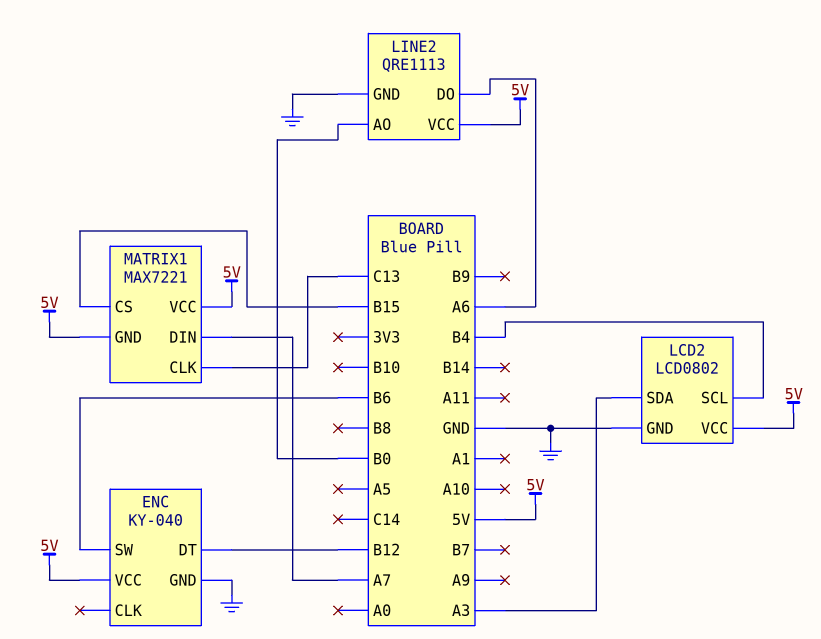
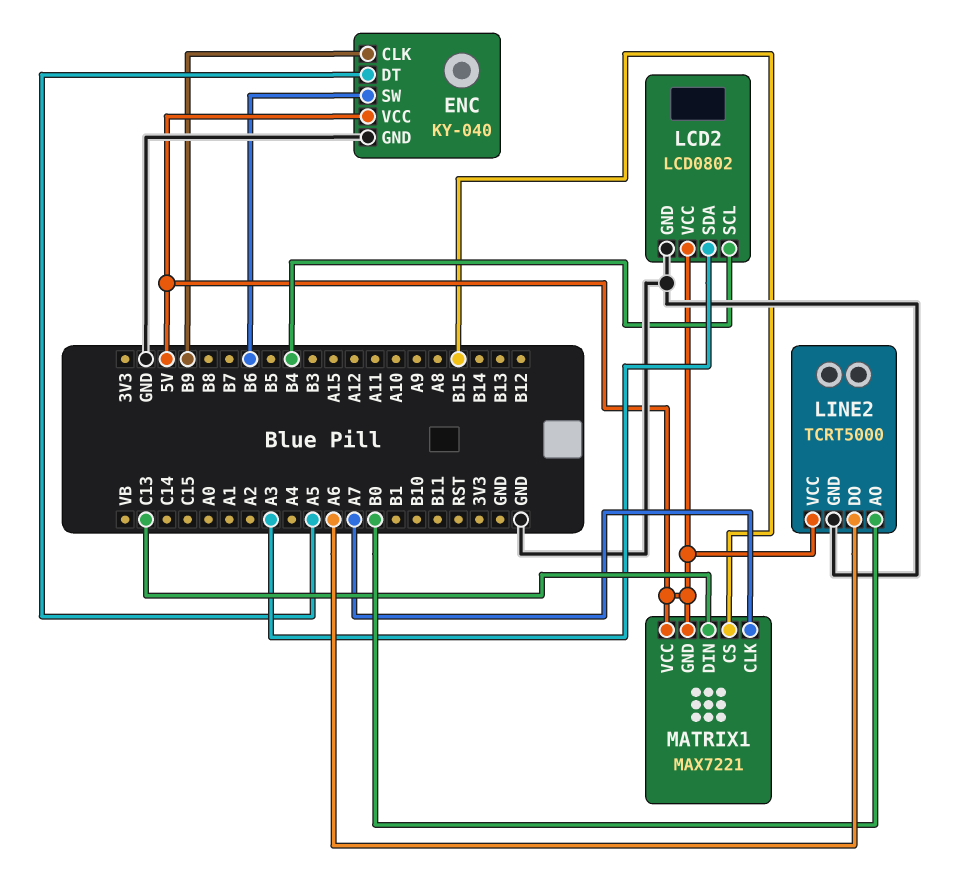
ENC pin CLK: none -> B9
ENC pin DT: B12 -> A5
LINE2: QRE1113 -> TCRT5000
MATRIX1 pin CLK: C13 -> A7
MATRIX1 pin DIN: A7 -> C13

